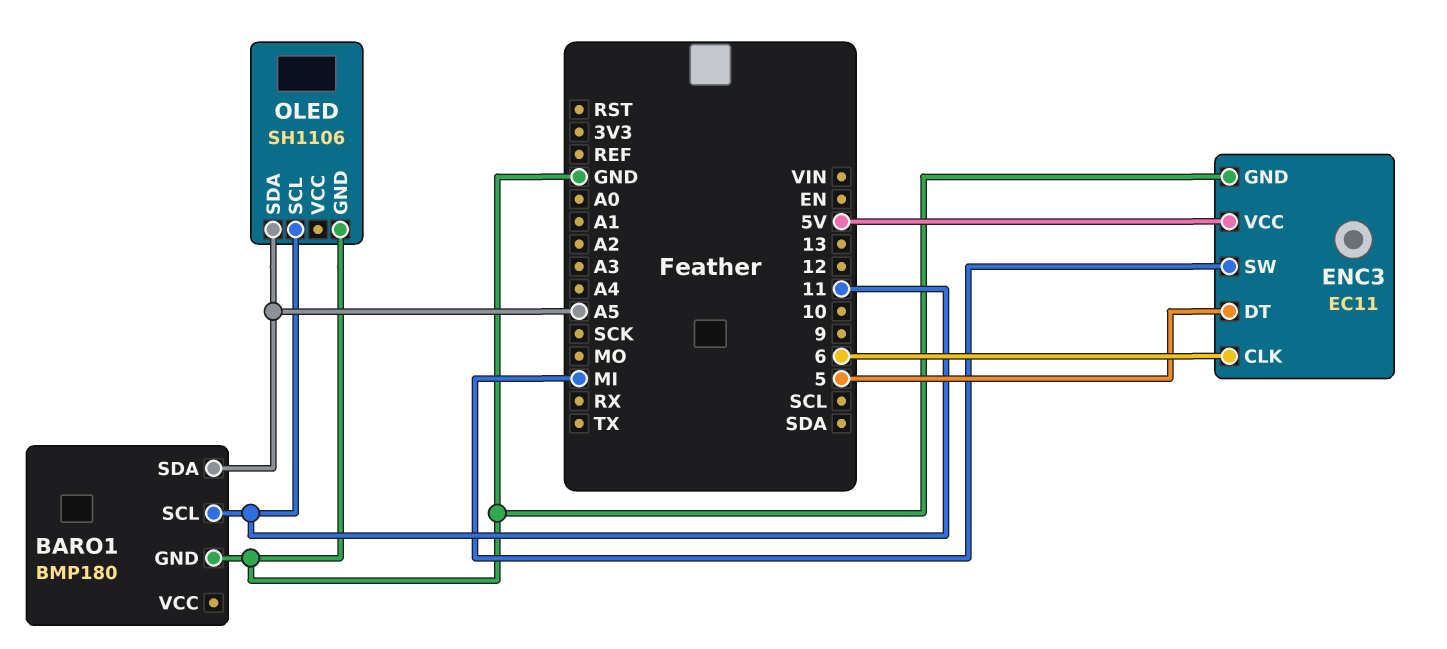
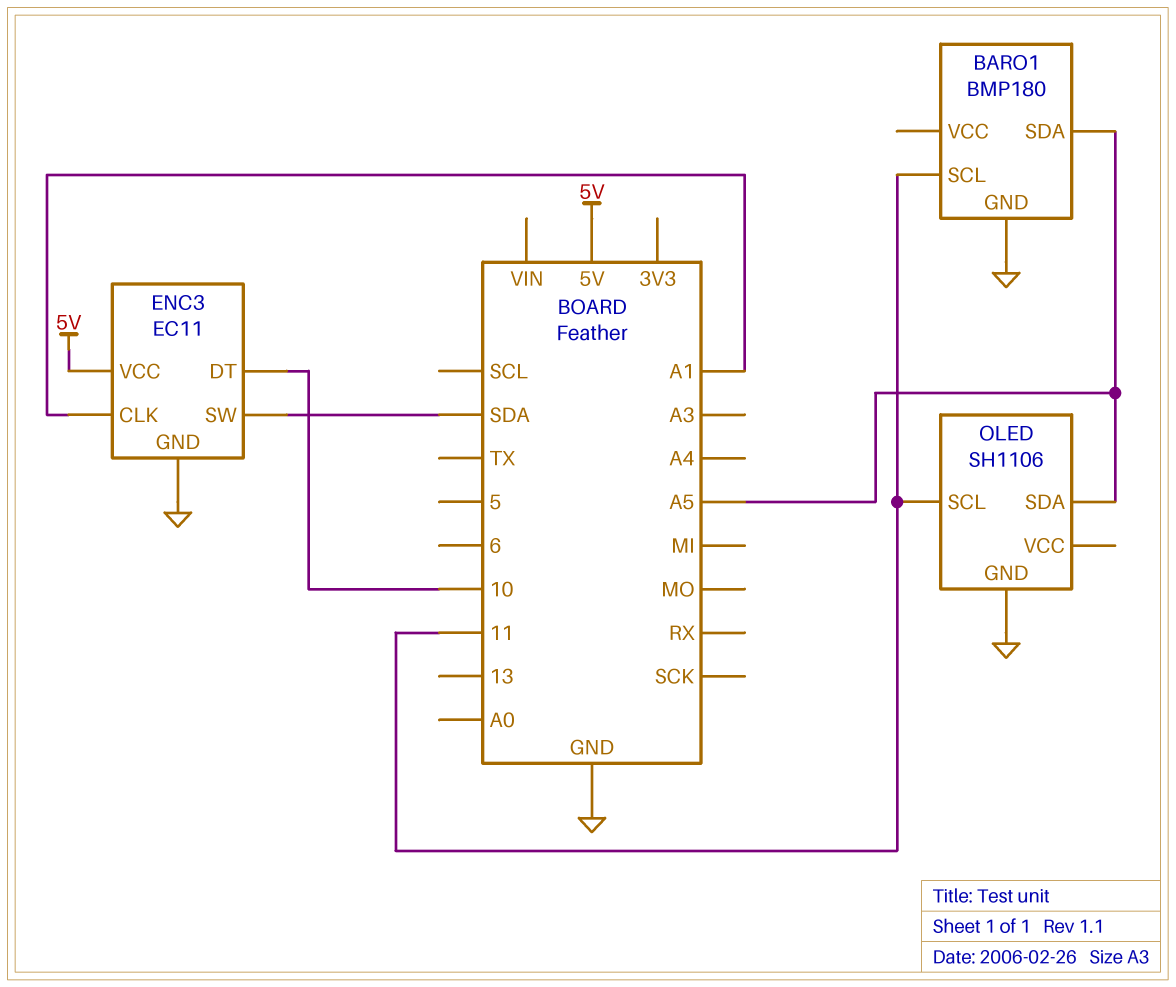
ENC3 pin CLK: 6 -> A1
ENC3 pin DT: 5 -> 10
ENC3 pin SW: MI -> SDA

